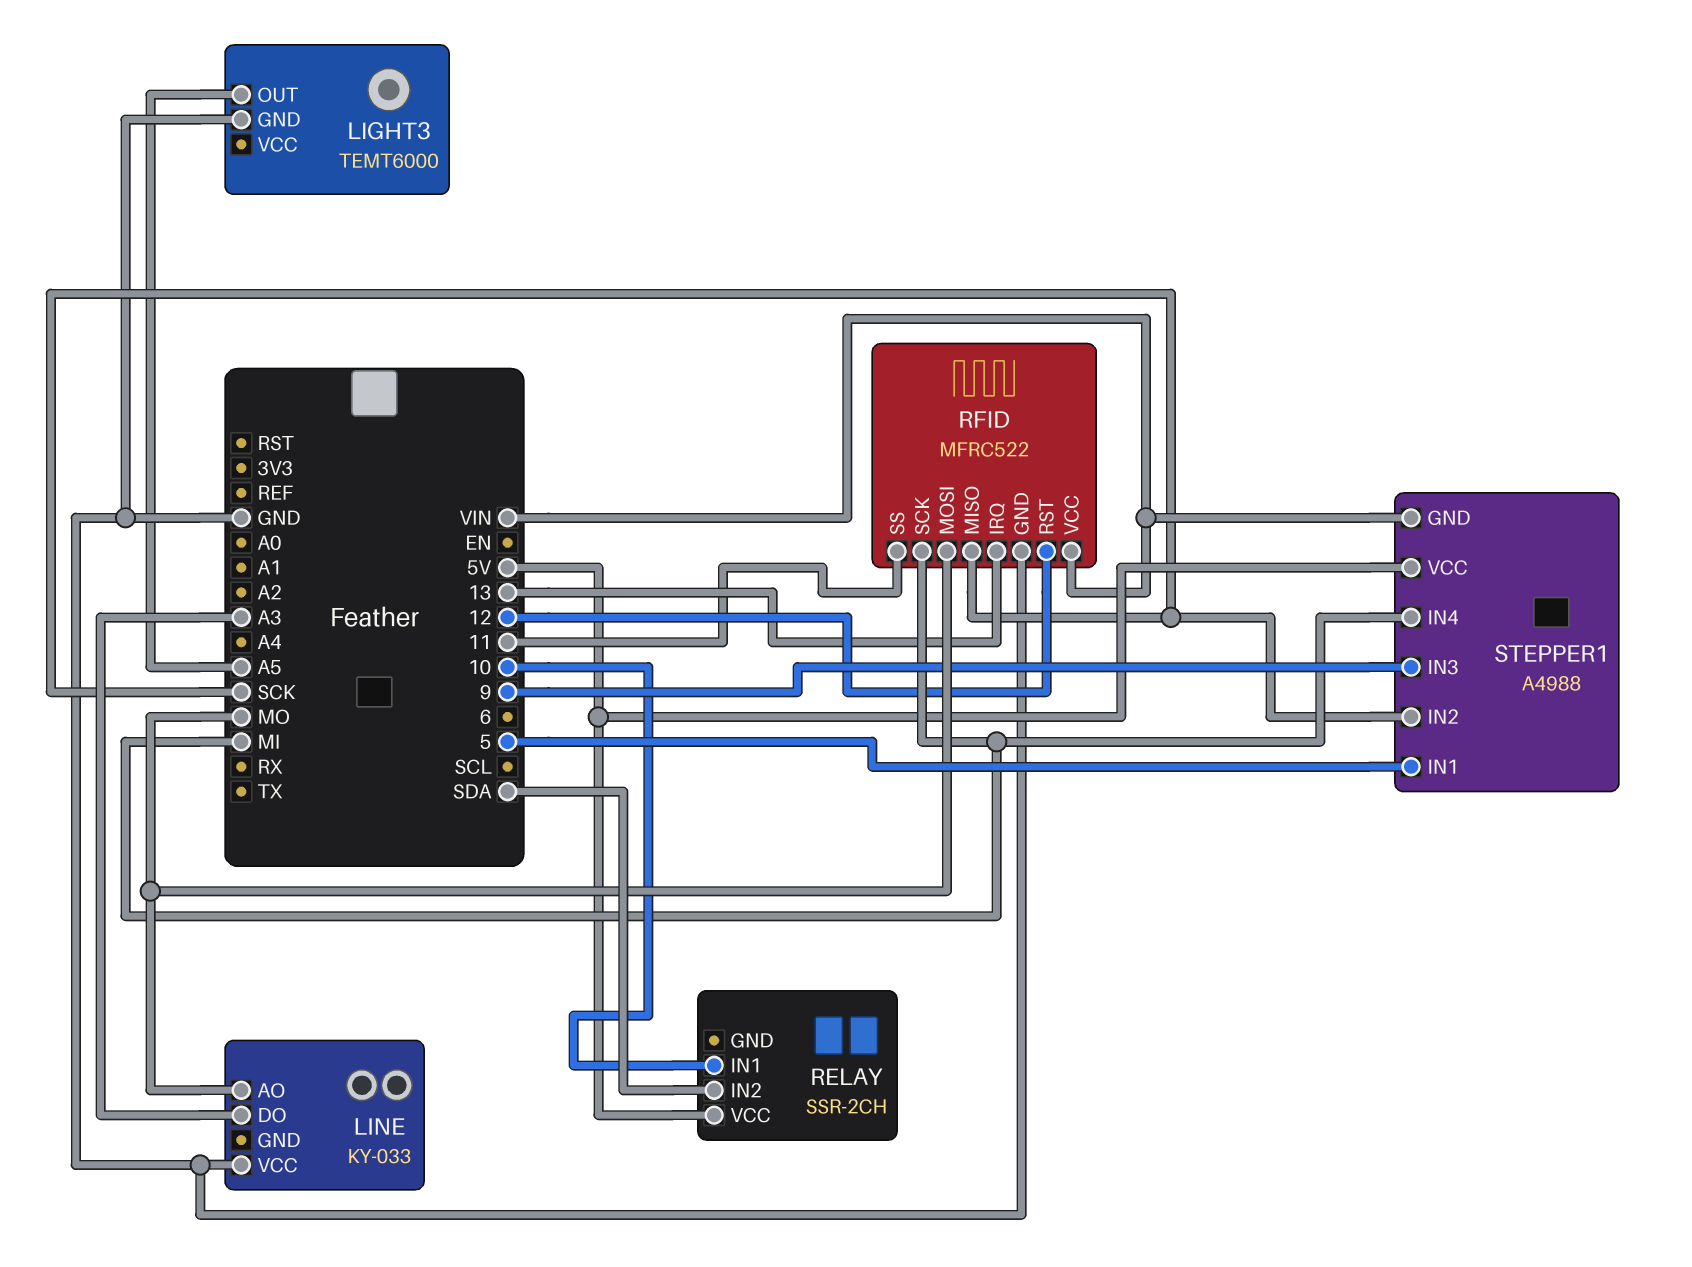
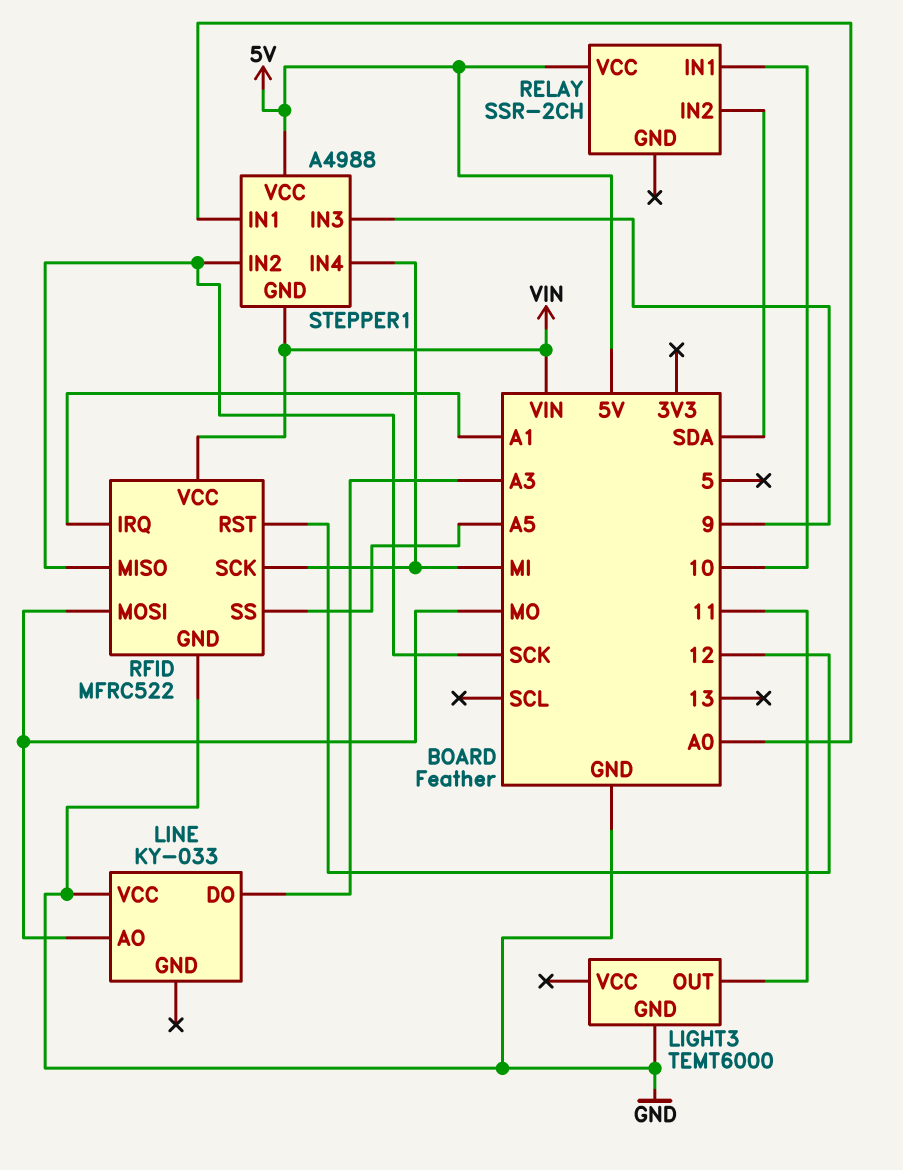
LIGHT3 pin OUT: A5 -> 11
RFID pin IRQ: 13 -> A1
RFID pin SS: 11 -> A5
STEPPER1 pin IN1: 5 -> A0

